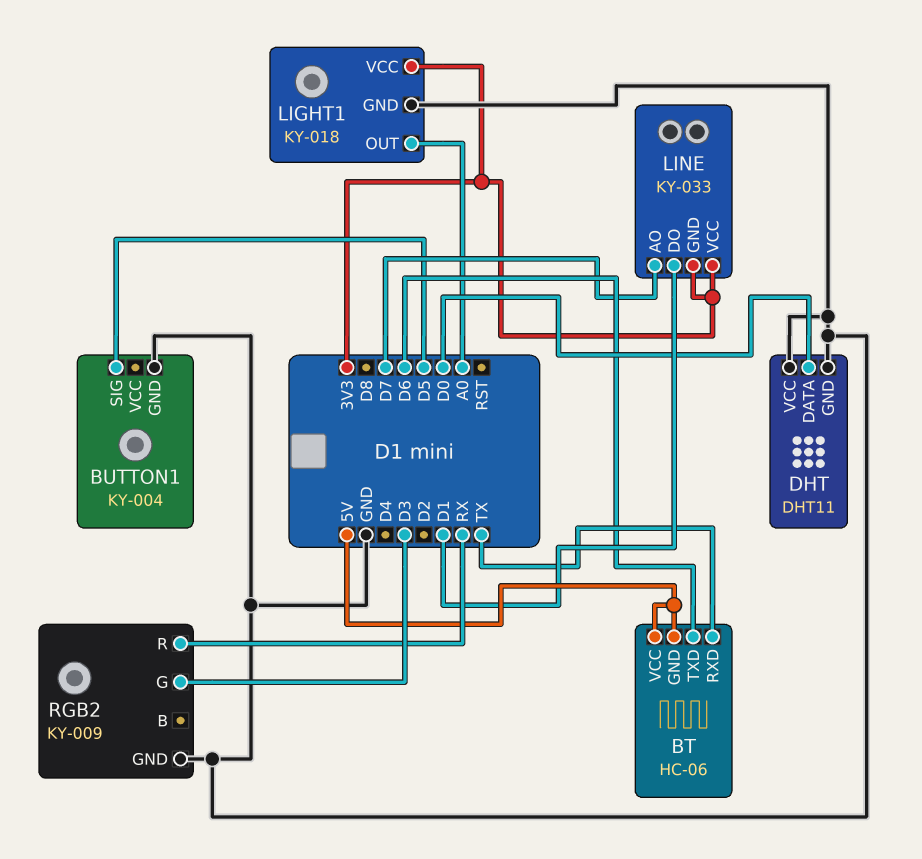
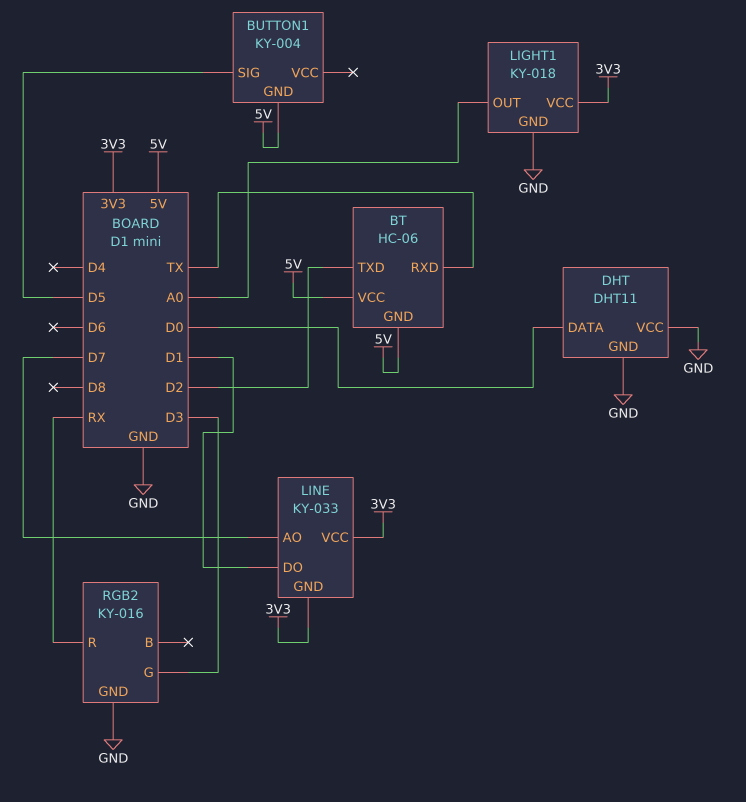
BT pin TXD: D6 -> D2
BUTTON1 pin GND: GND -> 5V
RGB2: KY-009 -> KY-016

